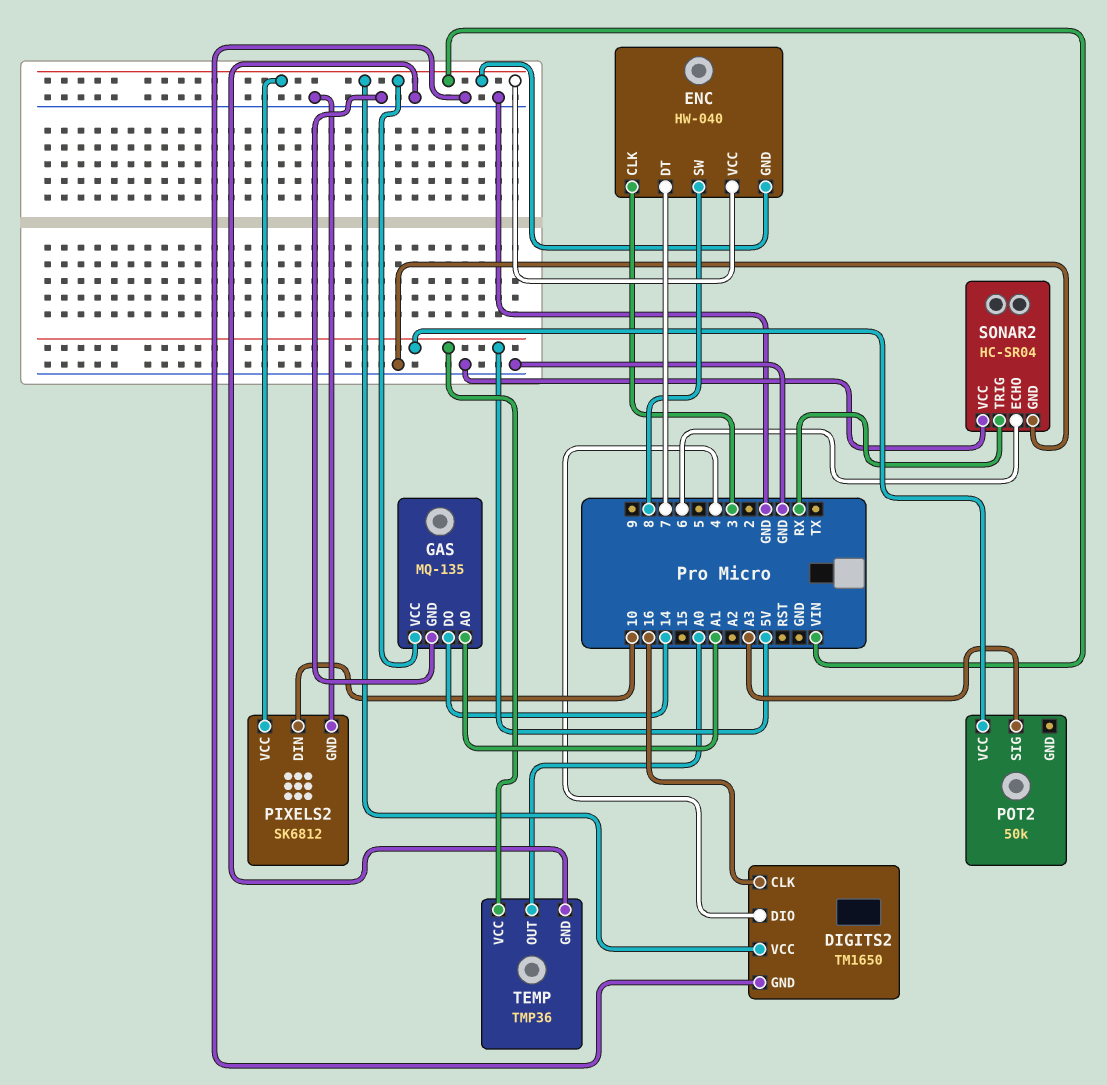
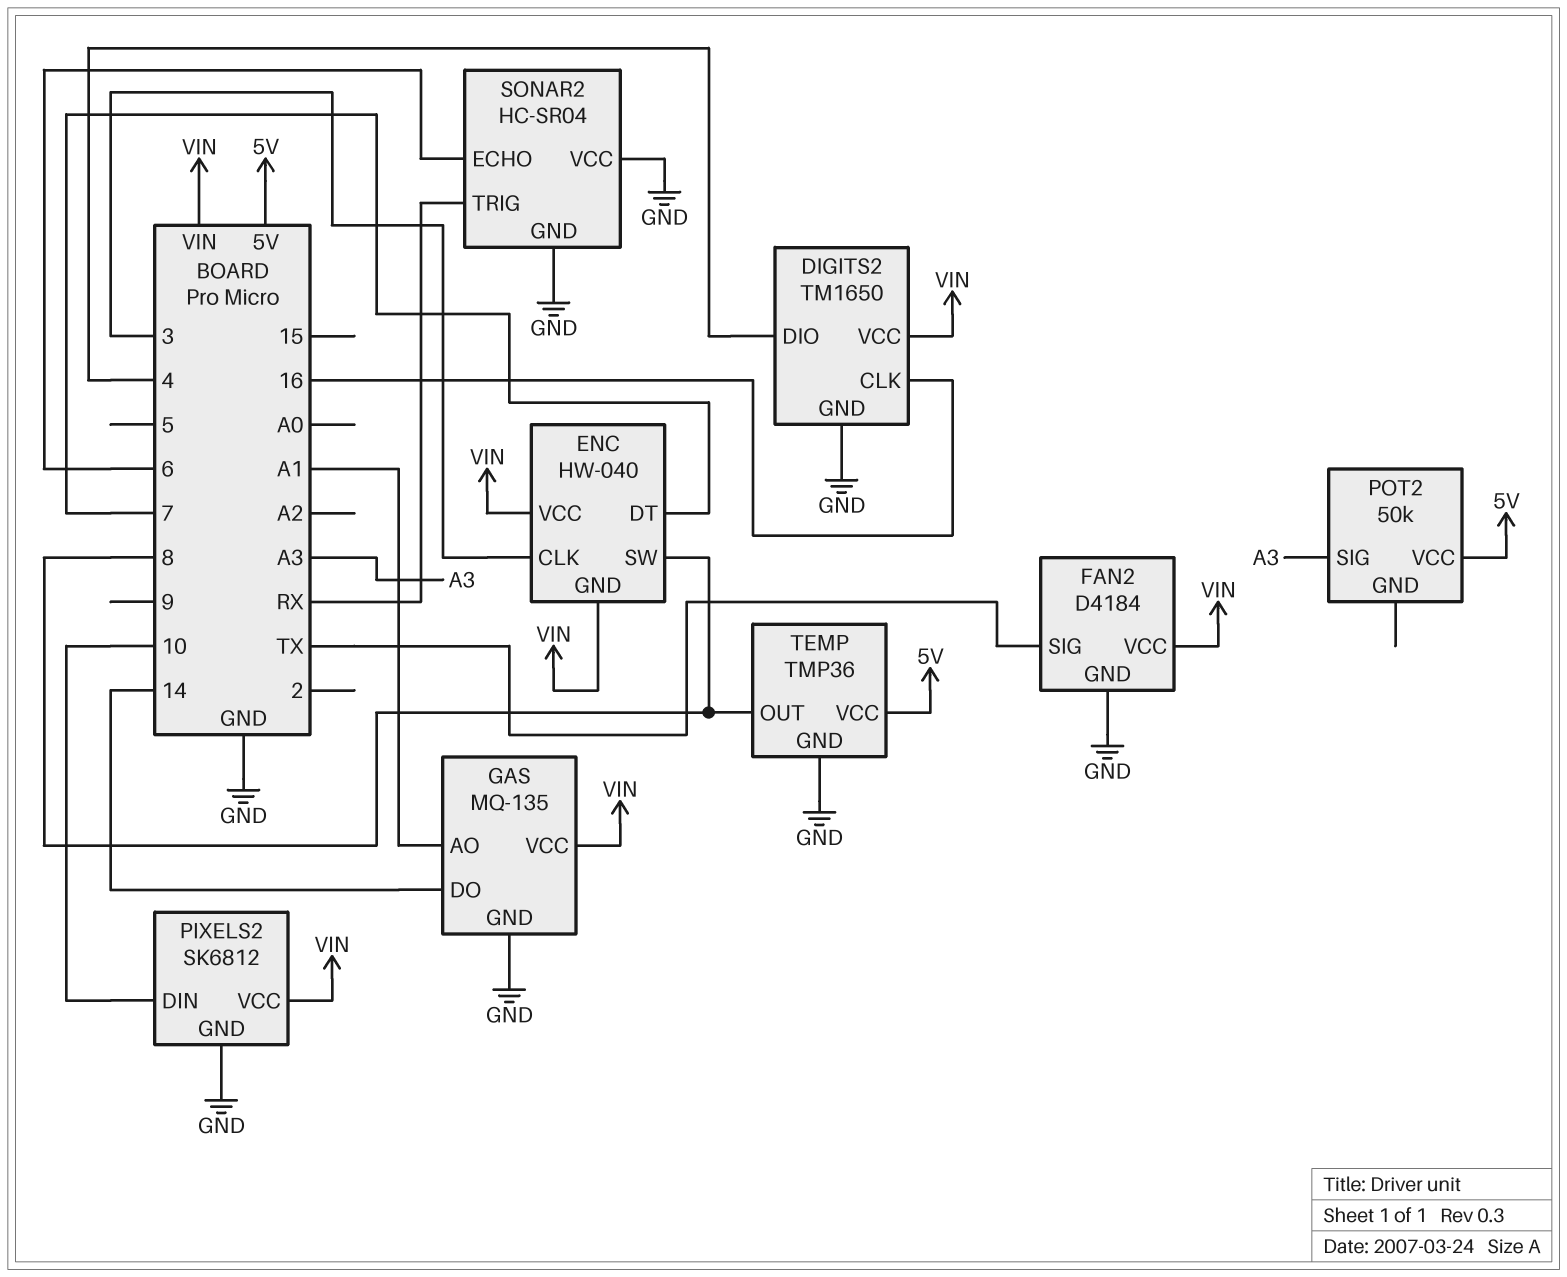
FAN2: none -> D4184
FAN2 pin GND: none -> GND
FAN2 pin SIG: none -> TX
FAN2 pin VCC: none -> VIN
TEMP pin OUT: A0 -> 8

